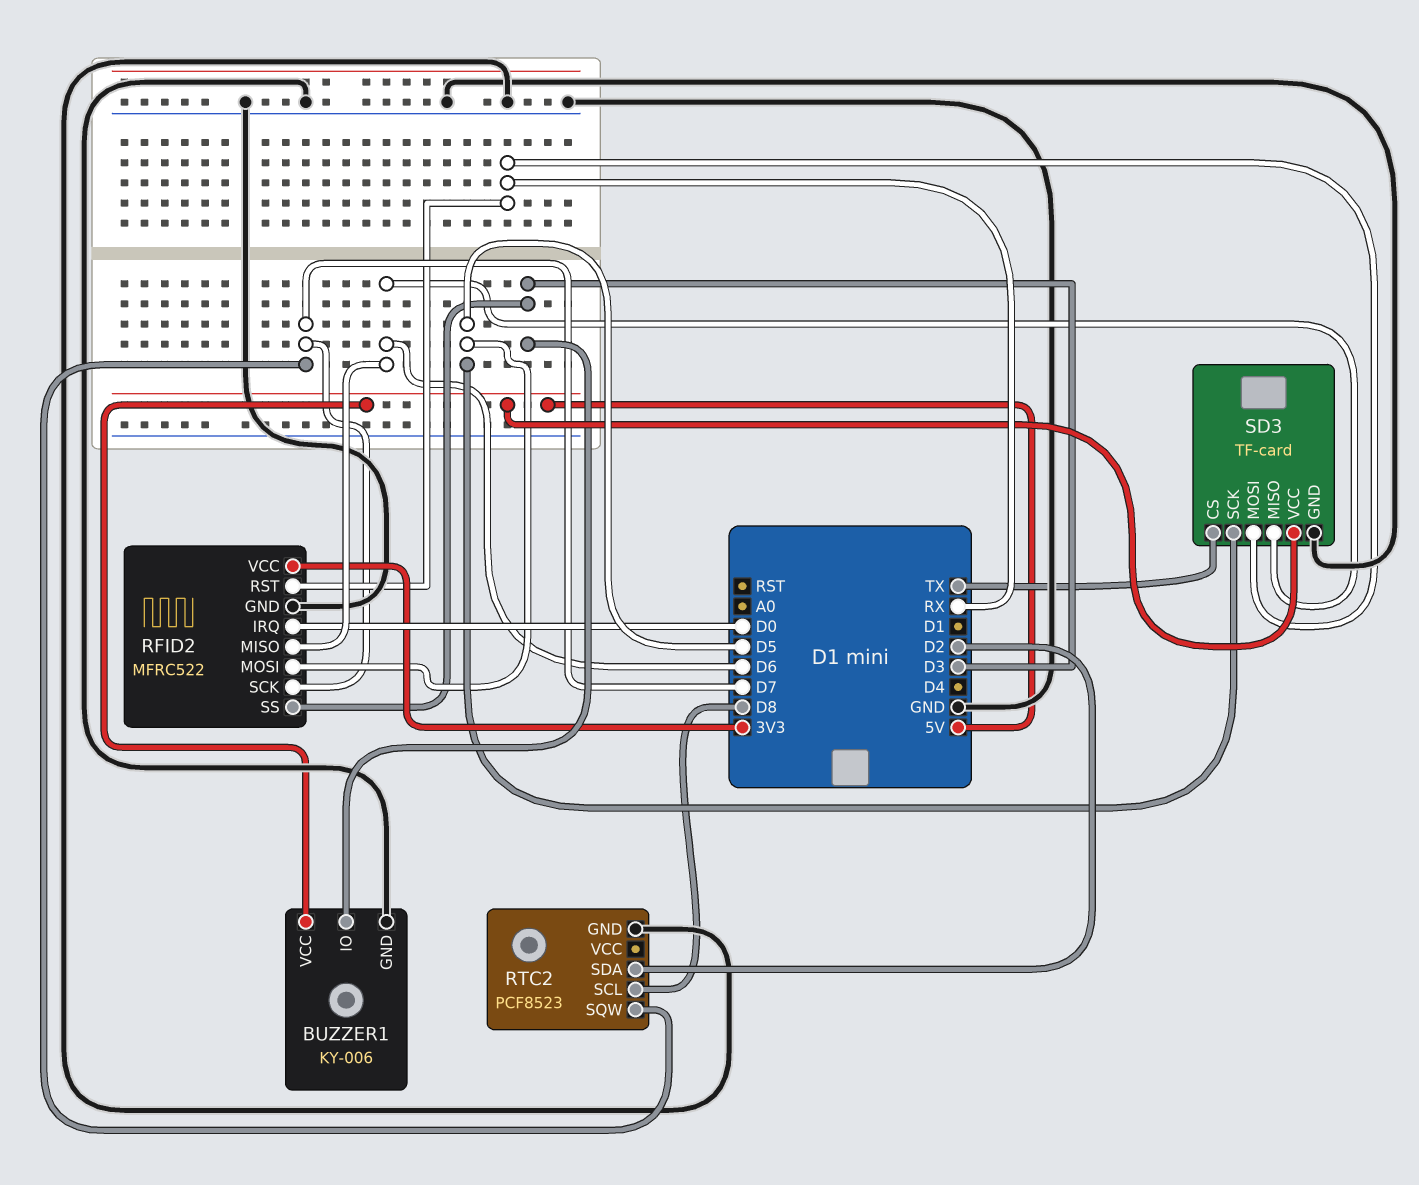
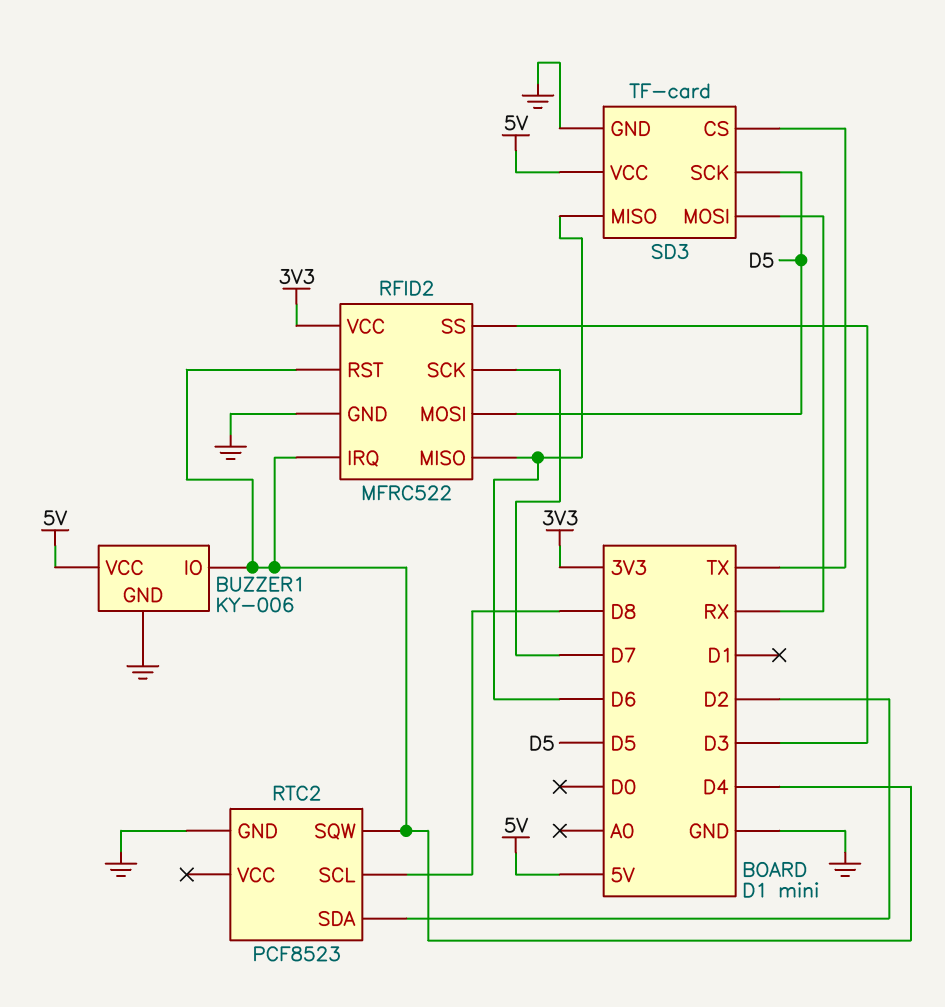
BUZZER1 pin IO: D3 -> D4
RFID2 pin IRQ: D0 -> D4
RFID2 pin RST: RX -> D4
RTC2 pin SQW: D7 -> D4

